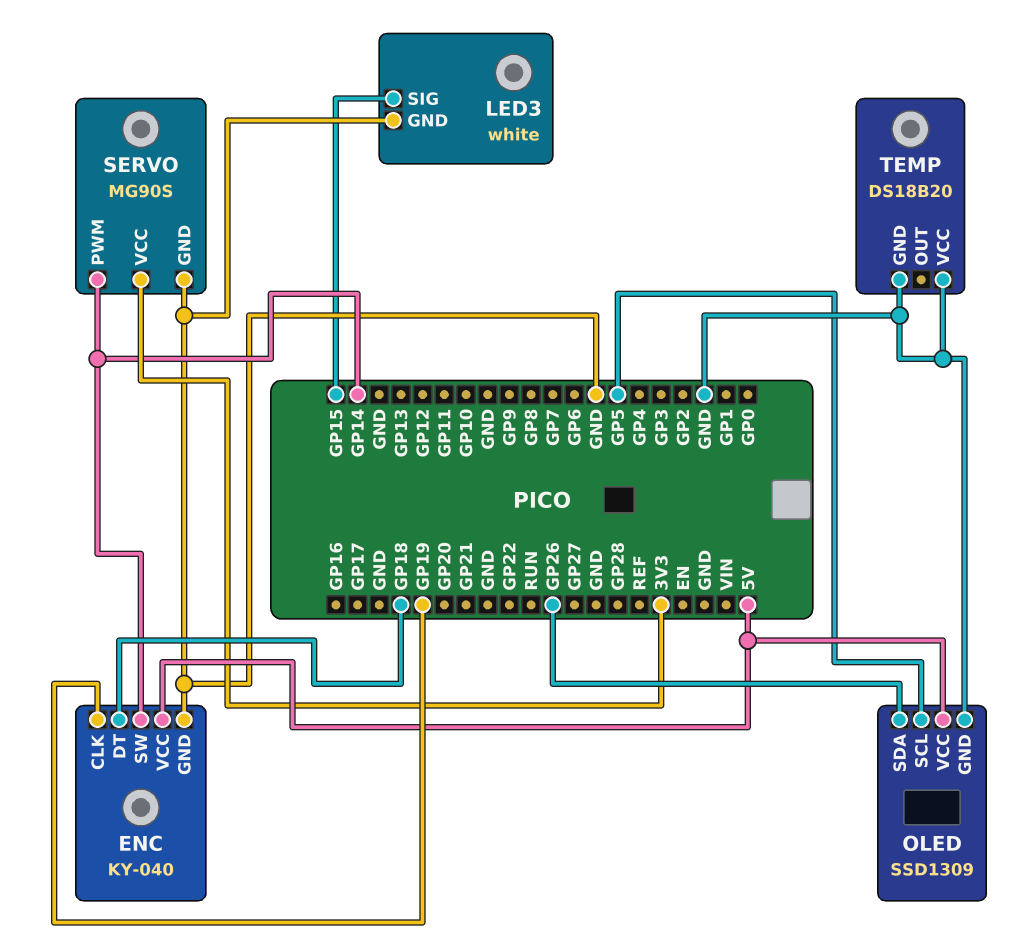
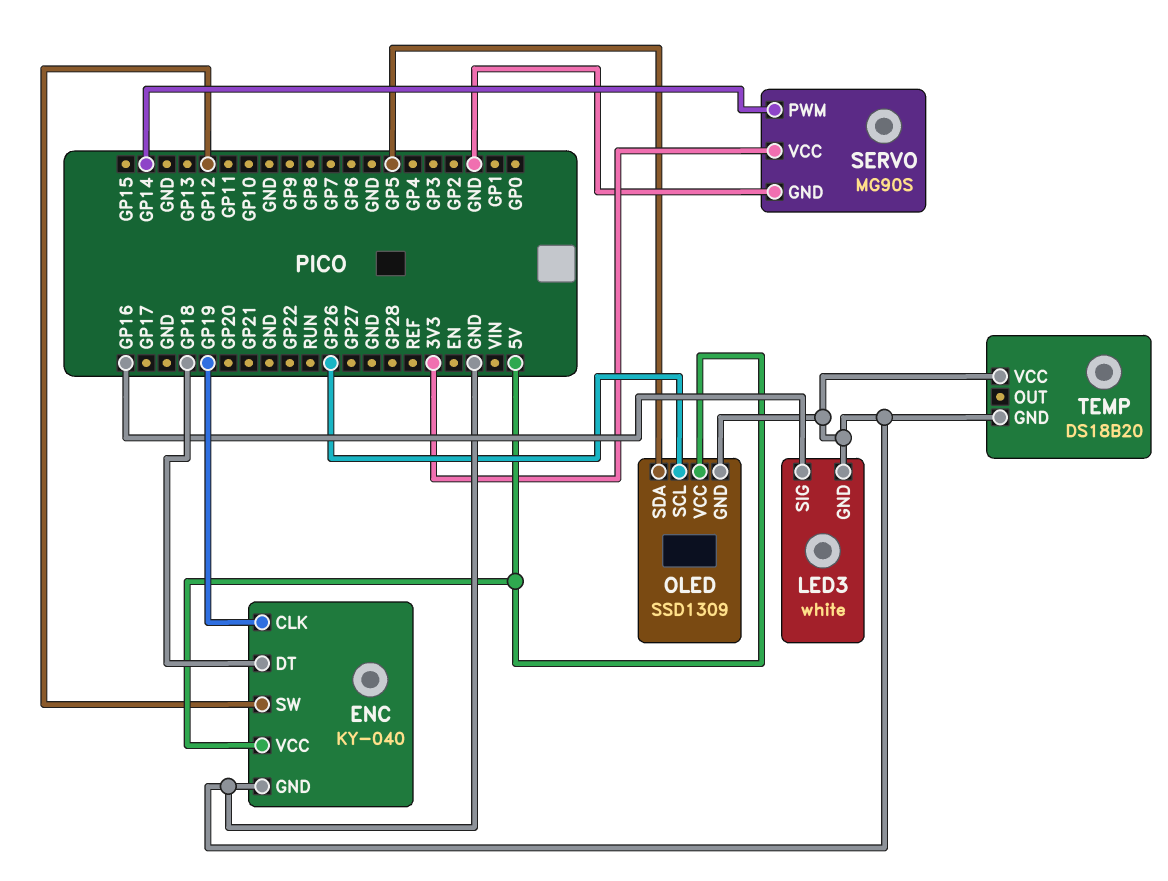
ENC pin SW: GP14 -> GP12
LED3 pin SIG: GP15 -> GP16
OLED pin SCL: GP5 -> GP26
OLED pin SDA: GP26 -> GP5

